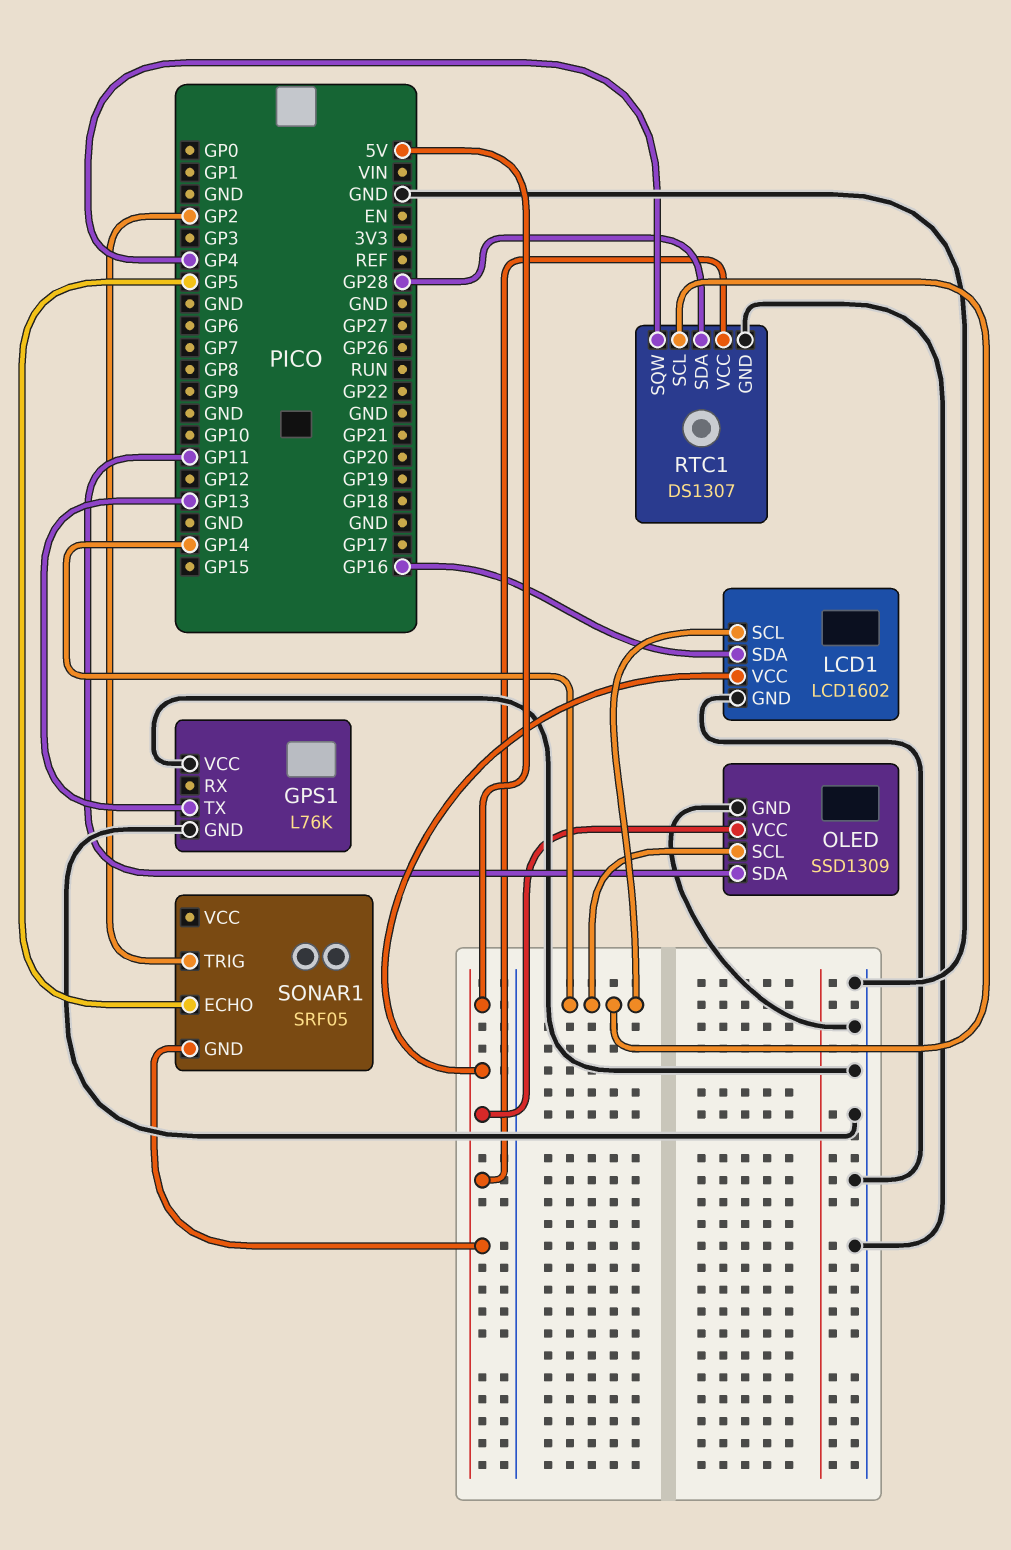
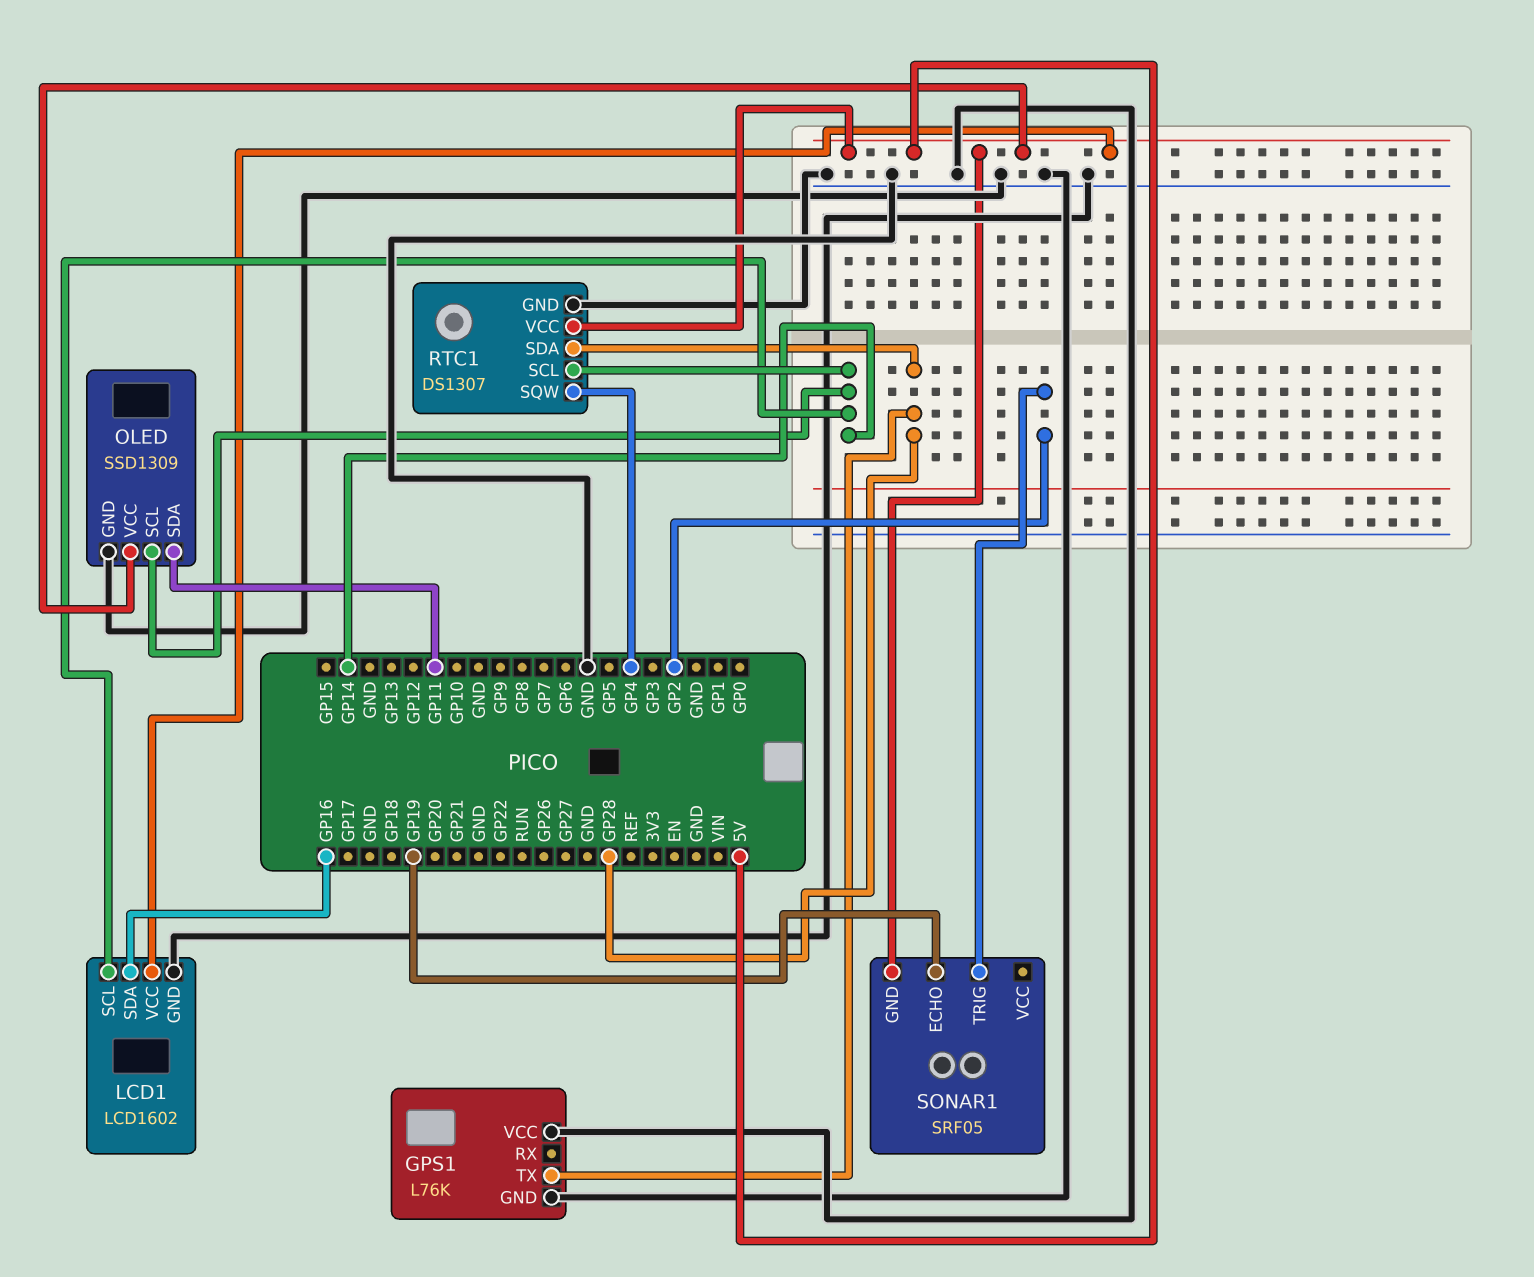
GPS1 pin TX: GP13 -> GP28
SONAR1 pin ECHO: GP5 -> GP19

